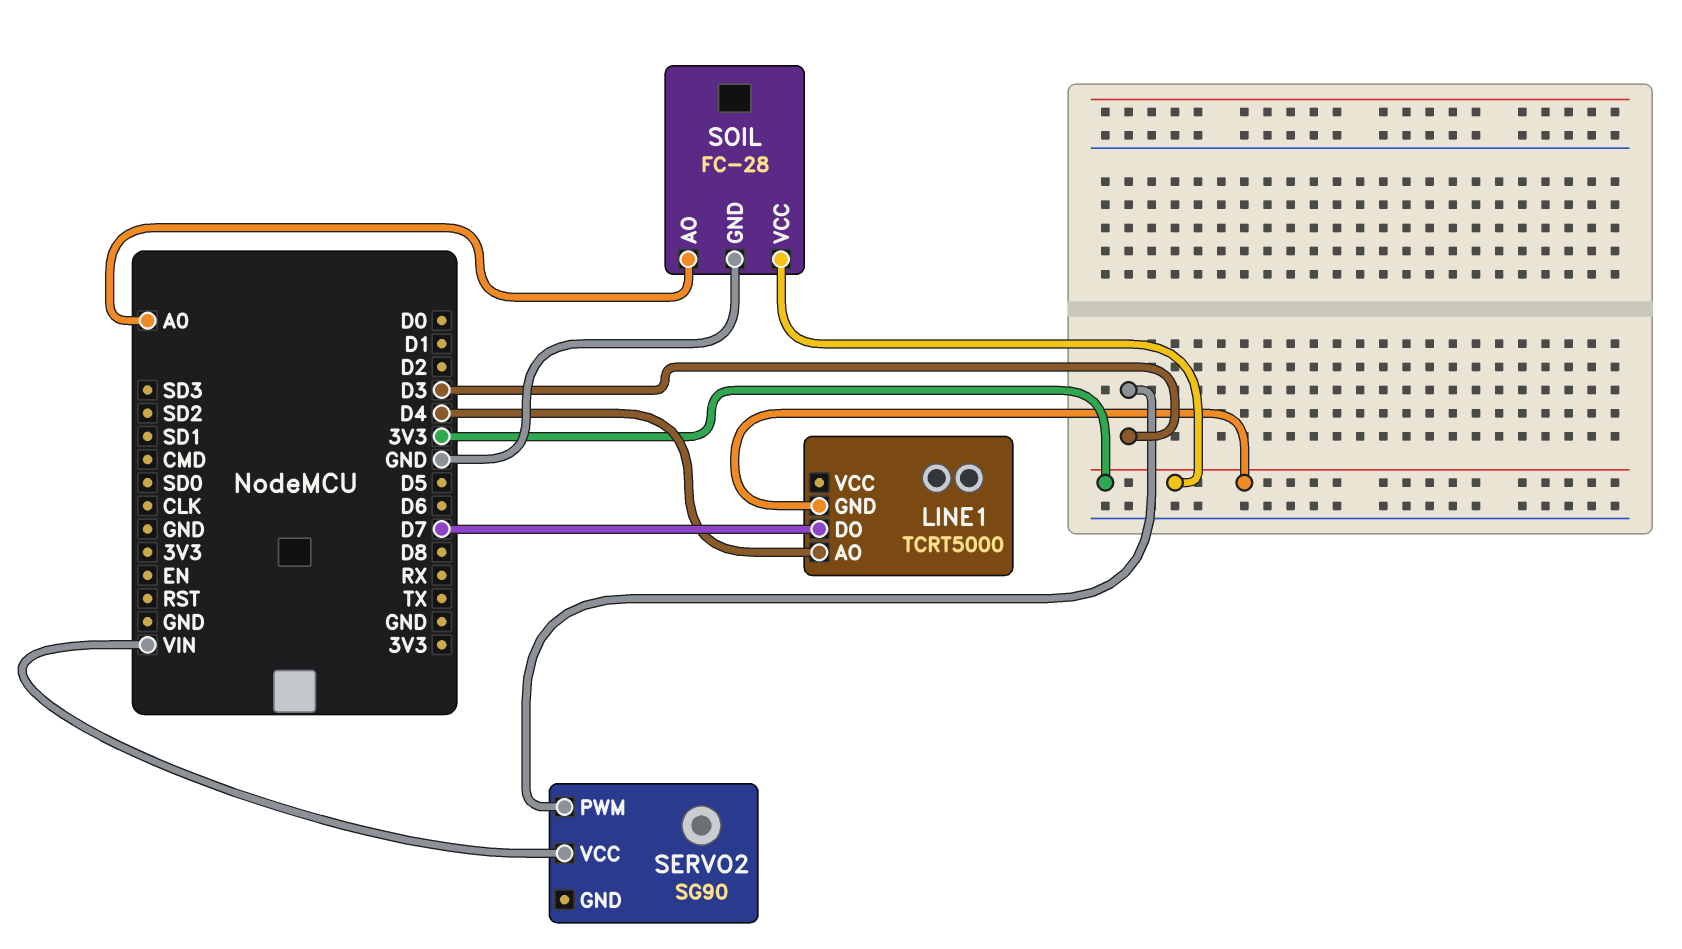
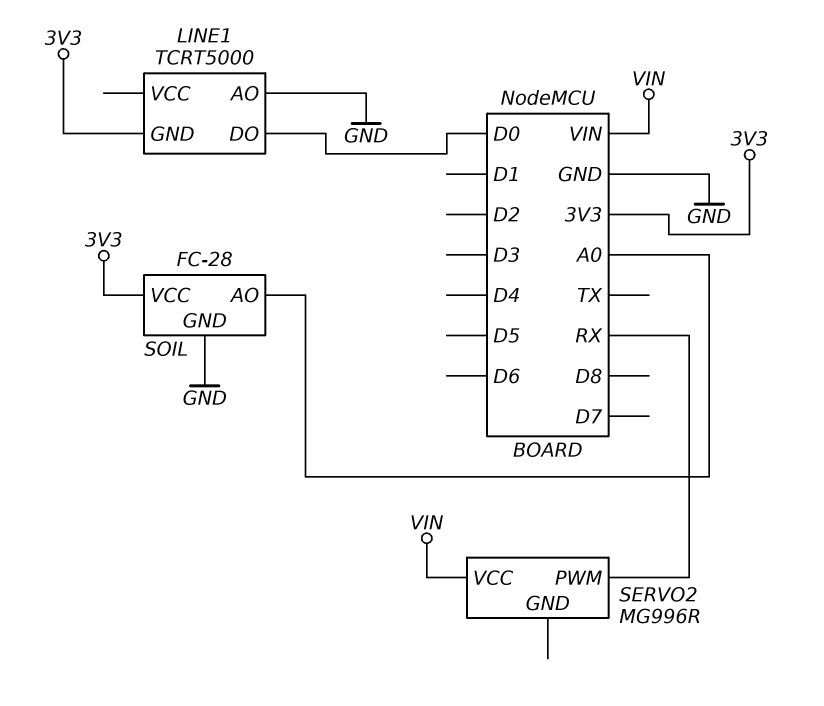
LINE1 pin AO: D4 -> GND
LINE1 pin DO: D7 -> D0
SERVO2: SG90 -> MG996R
SERVO2 pin PWM: D3 -> RX

